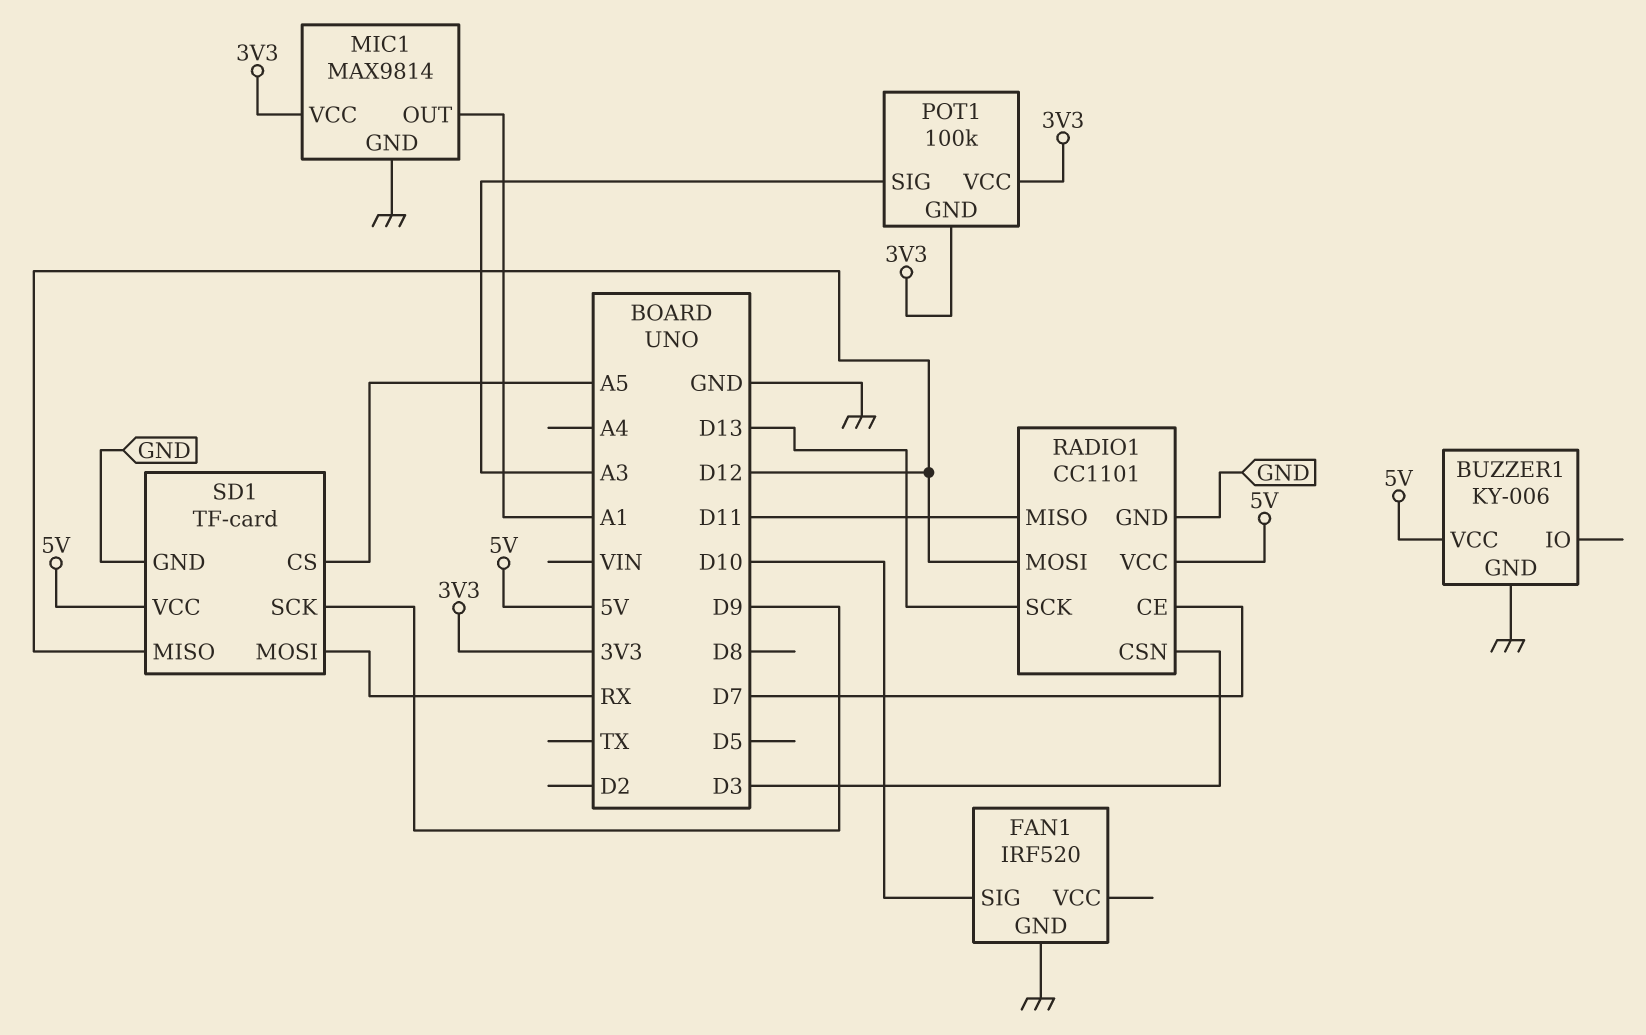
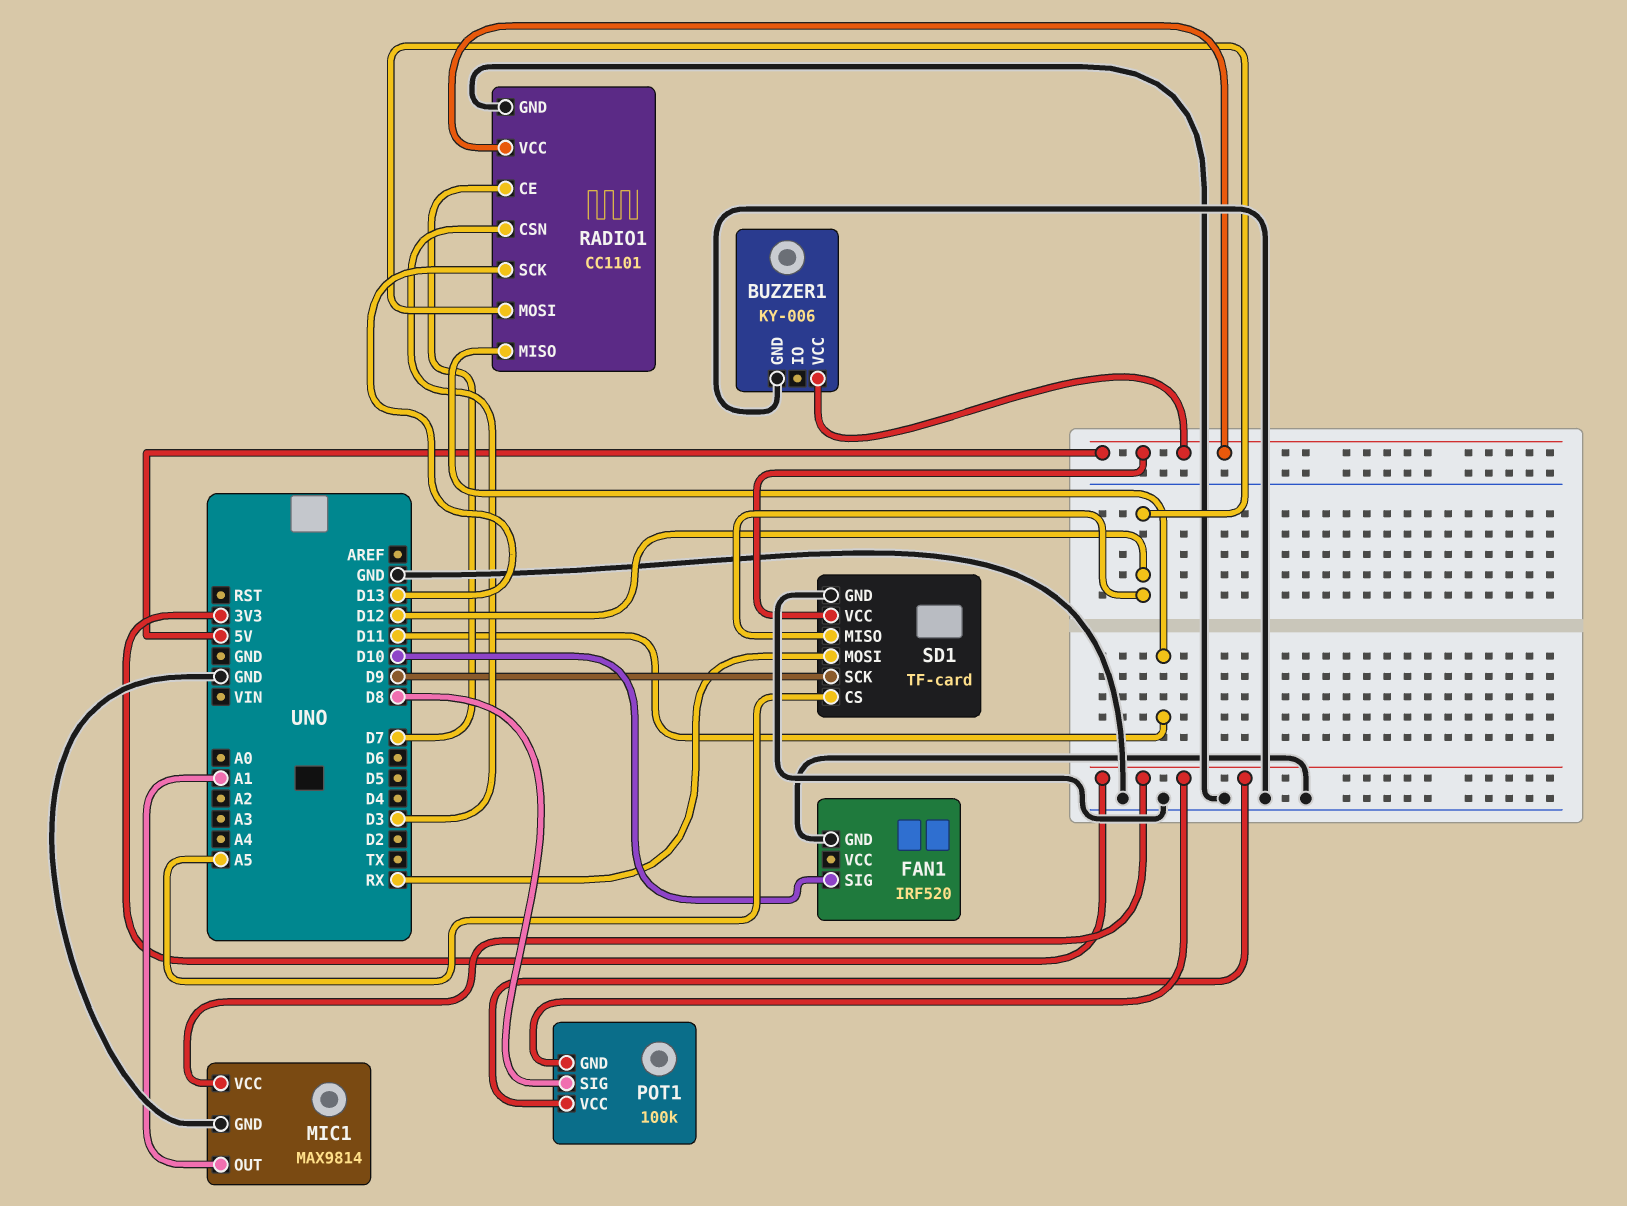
POT1 pin SIG: A3 -> D8

